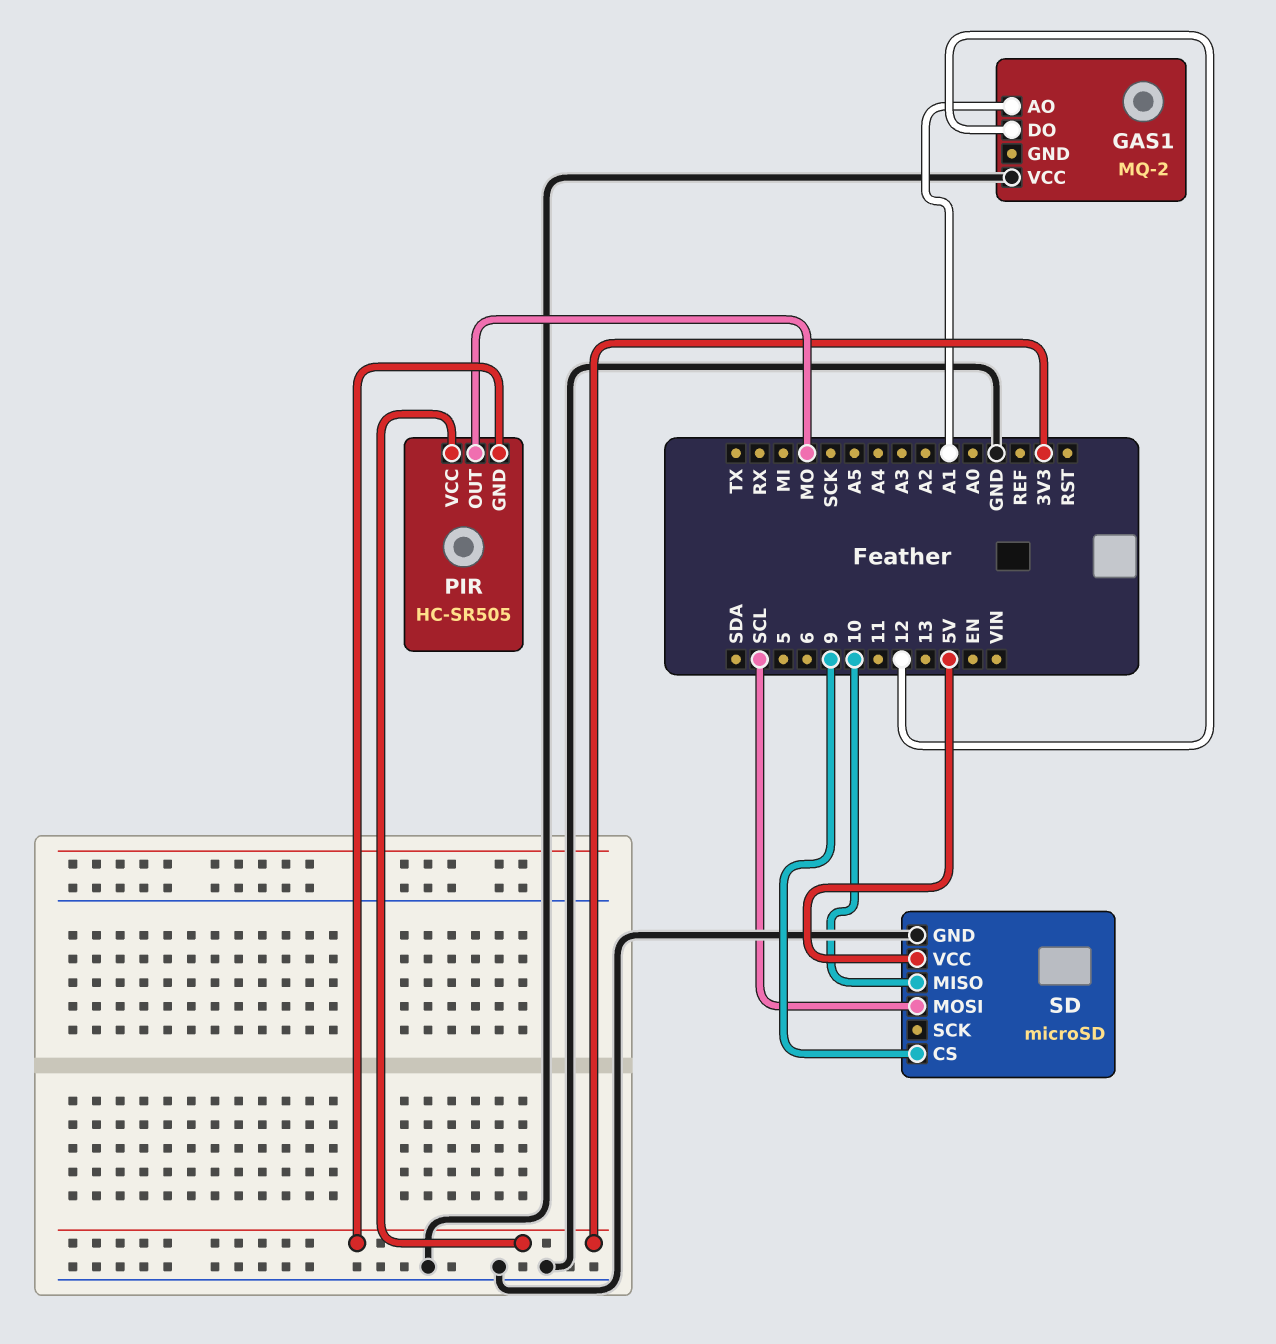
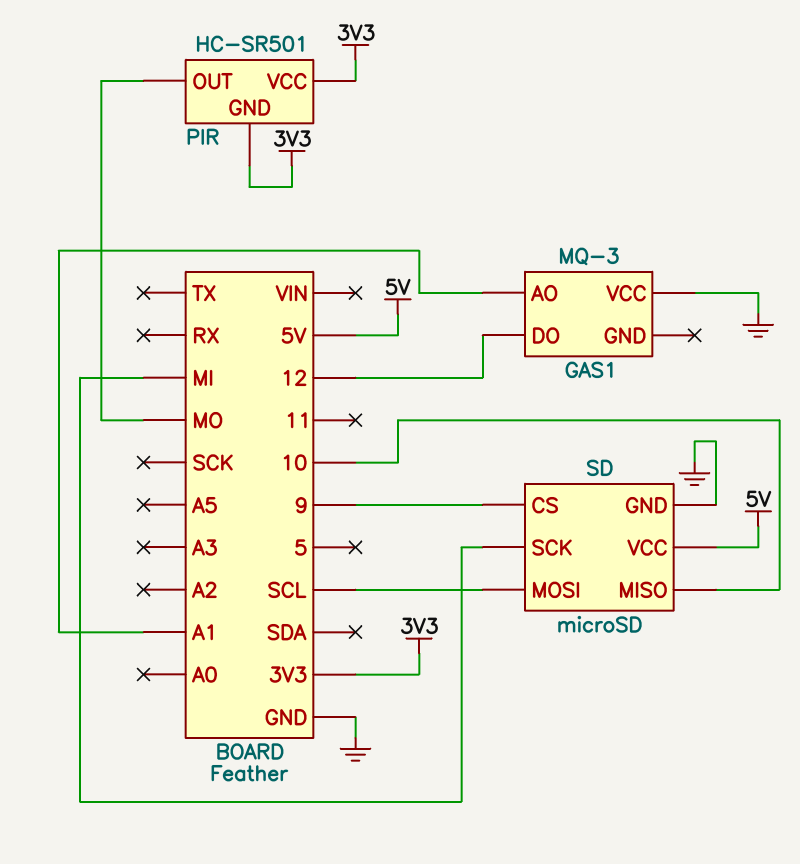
GAS1: MQ-2 -> MQ-3
PIR: HC-SR505 -> HC-SR501
SD pin SCK: none -> MI

